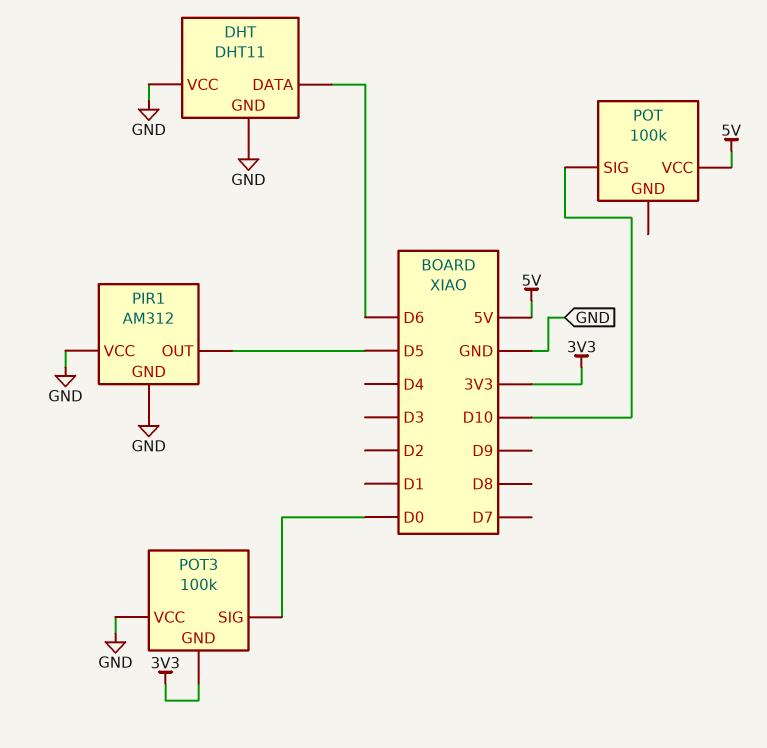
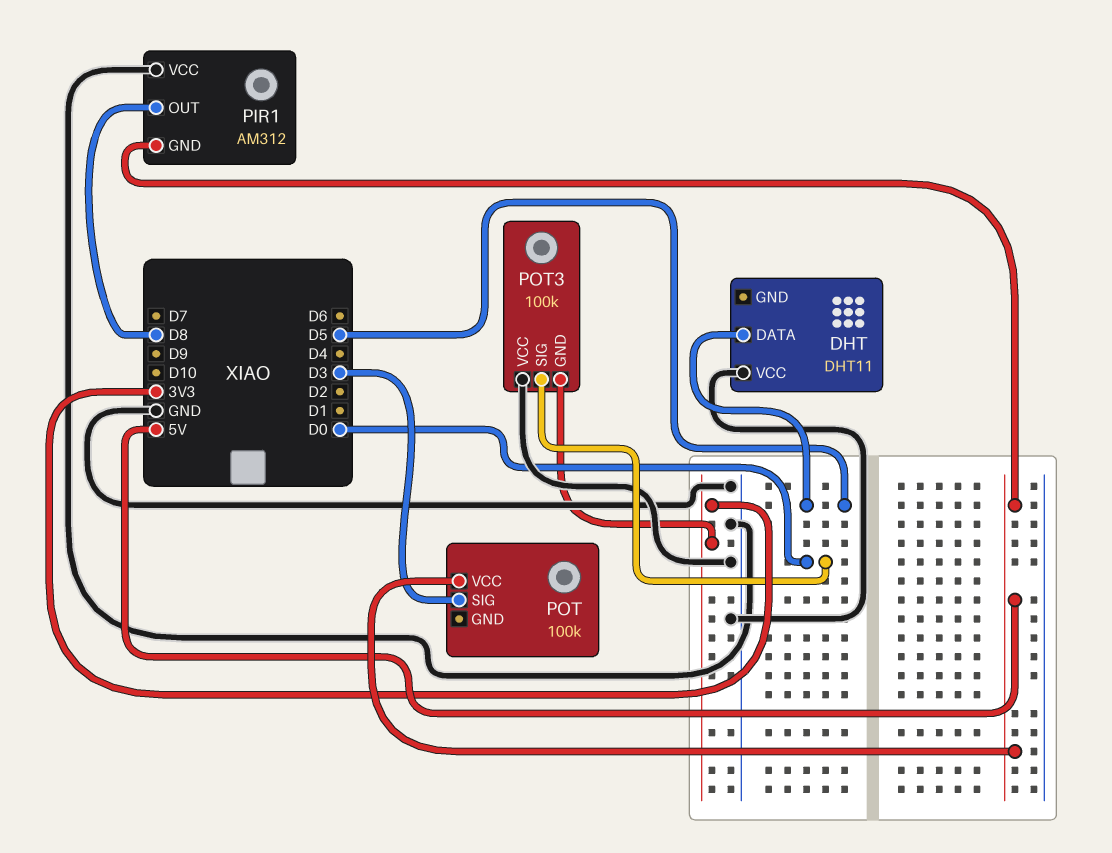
DHT pin DATA: D6 -> D5
DHT pin GND: GND -> none
PIR1 pin GND: GND -> 5V
PIR1 pin OUT: D5 -> D8
POT pin SIG: D10 -> D3

